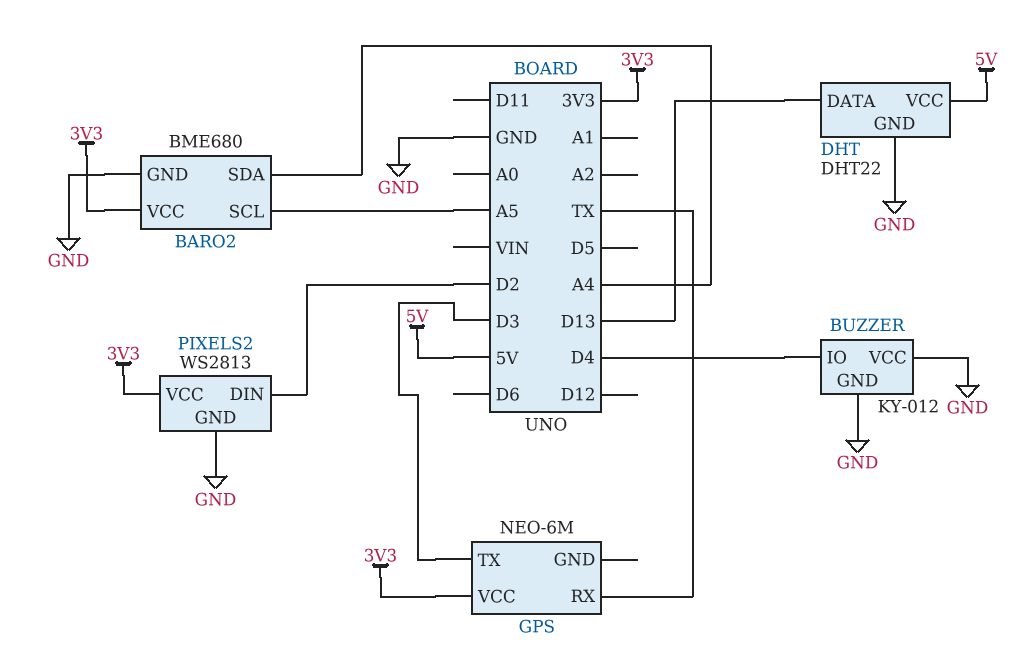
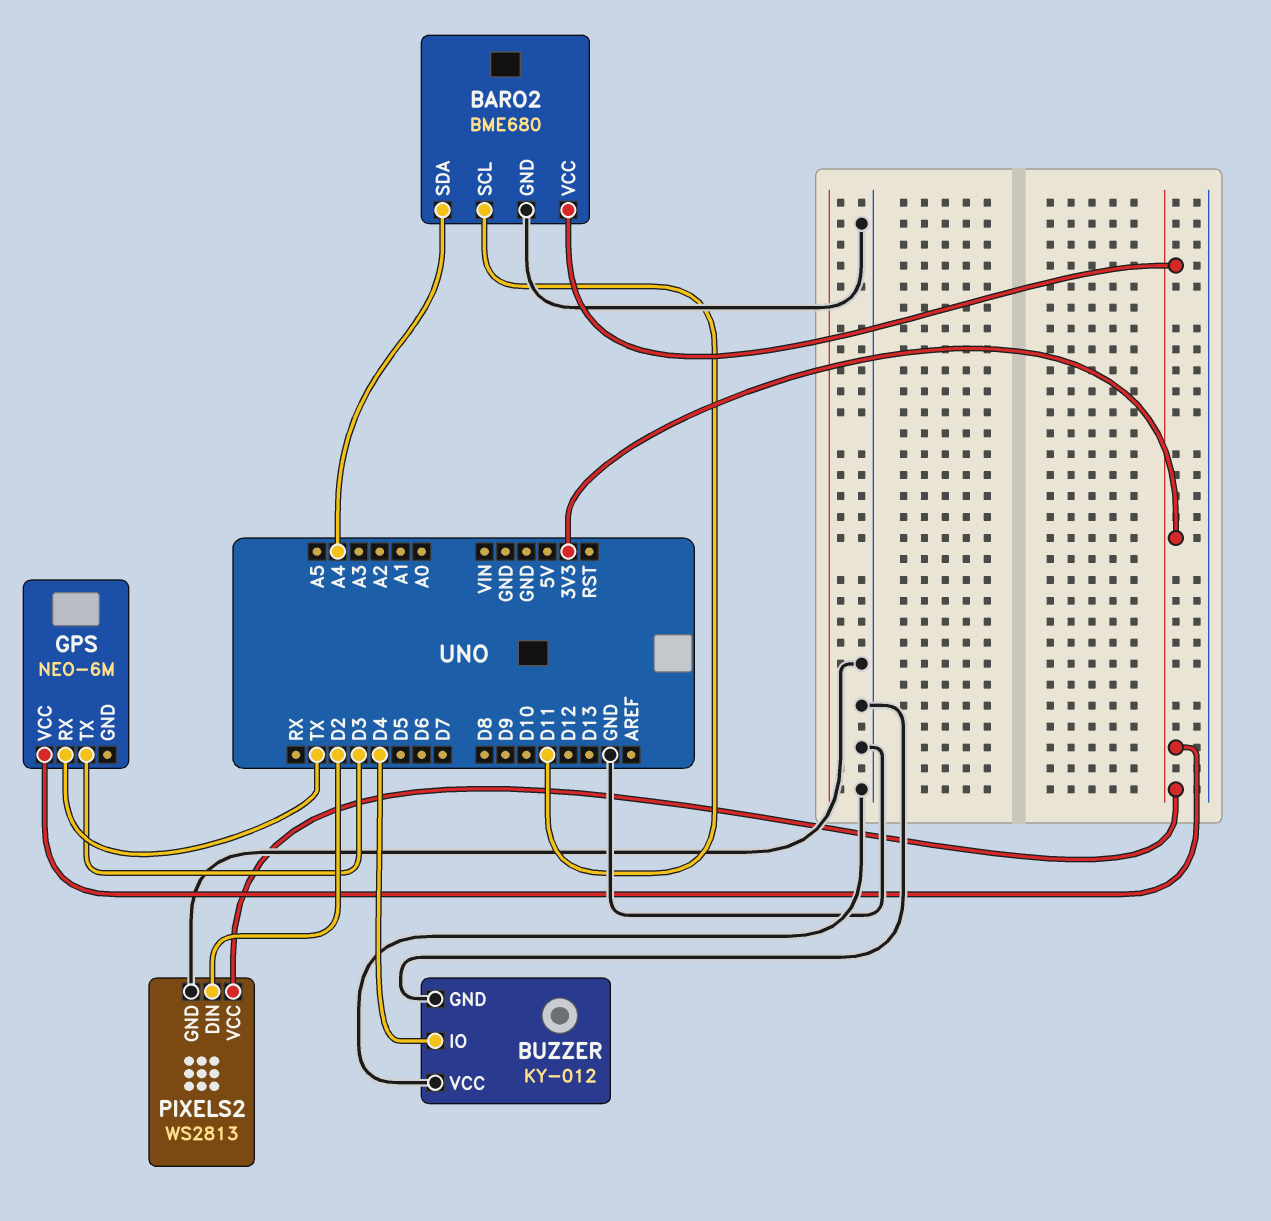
BARO2 pin SCL: A5 -> D11
DHT: DHT22 -> none
DHT pin DATA: D13 -> none
DHT pin GND: GND -> none
DHT pin VCC: 5V -> none

